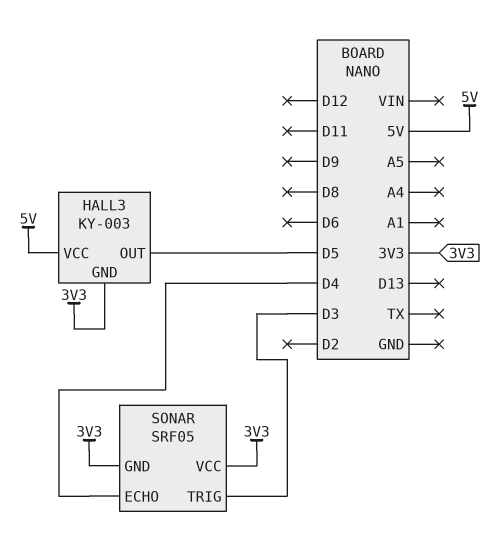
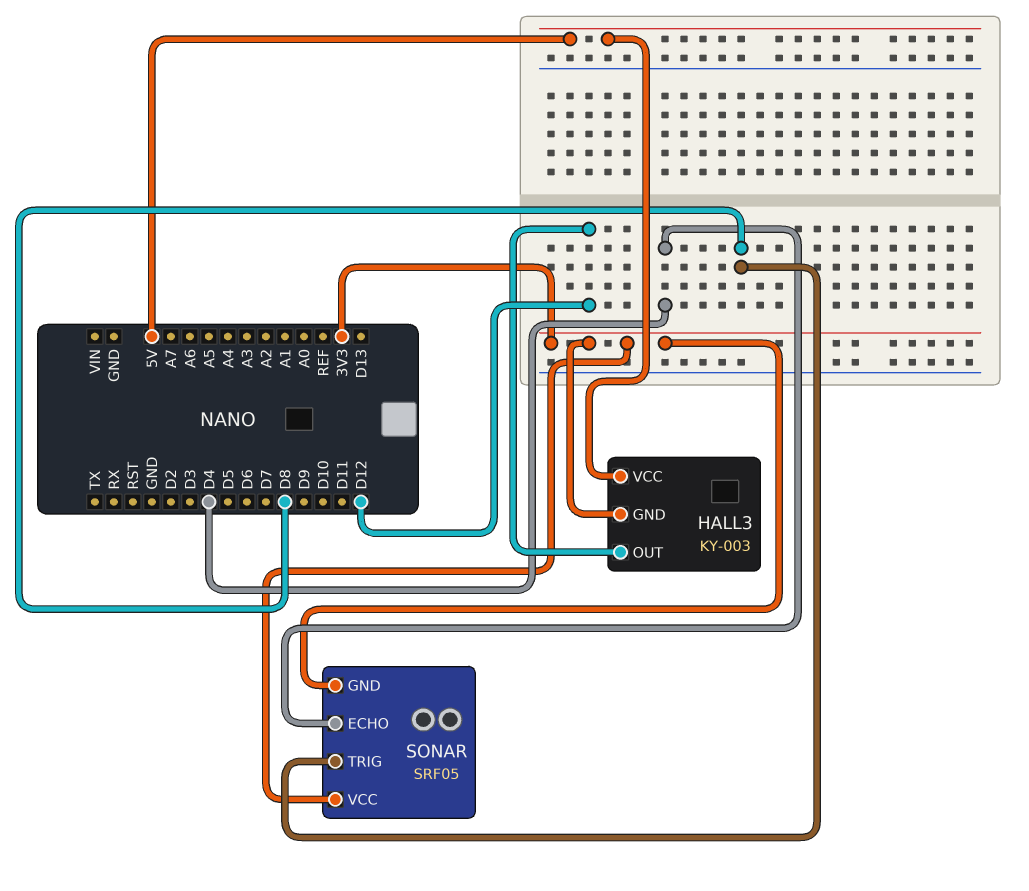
HALL3 pin OUT: D5 -> D12
SONAR pin TRIG: D3 -> D8

